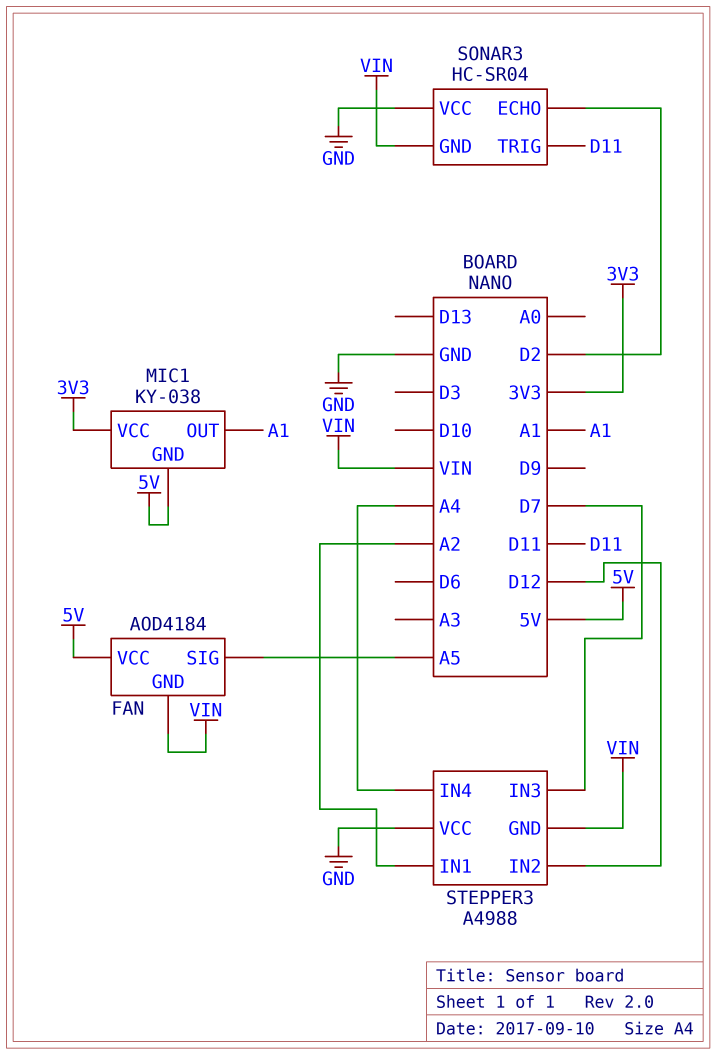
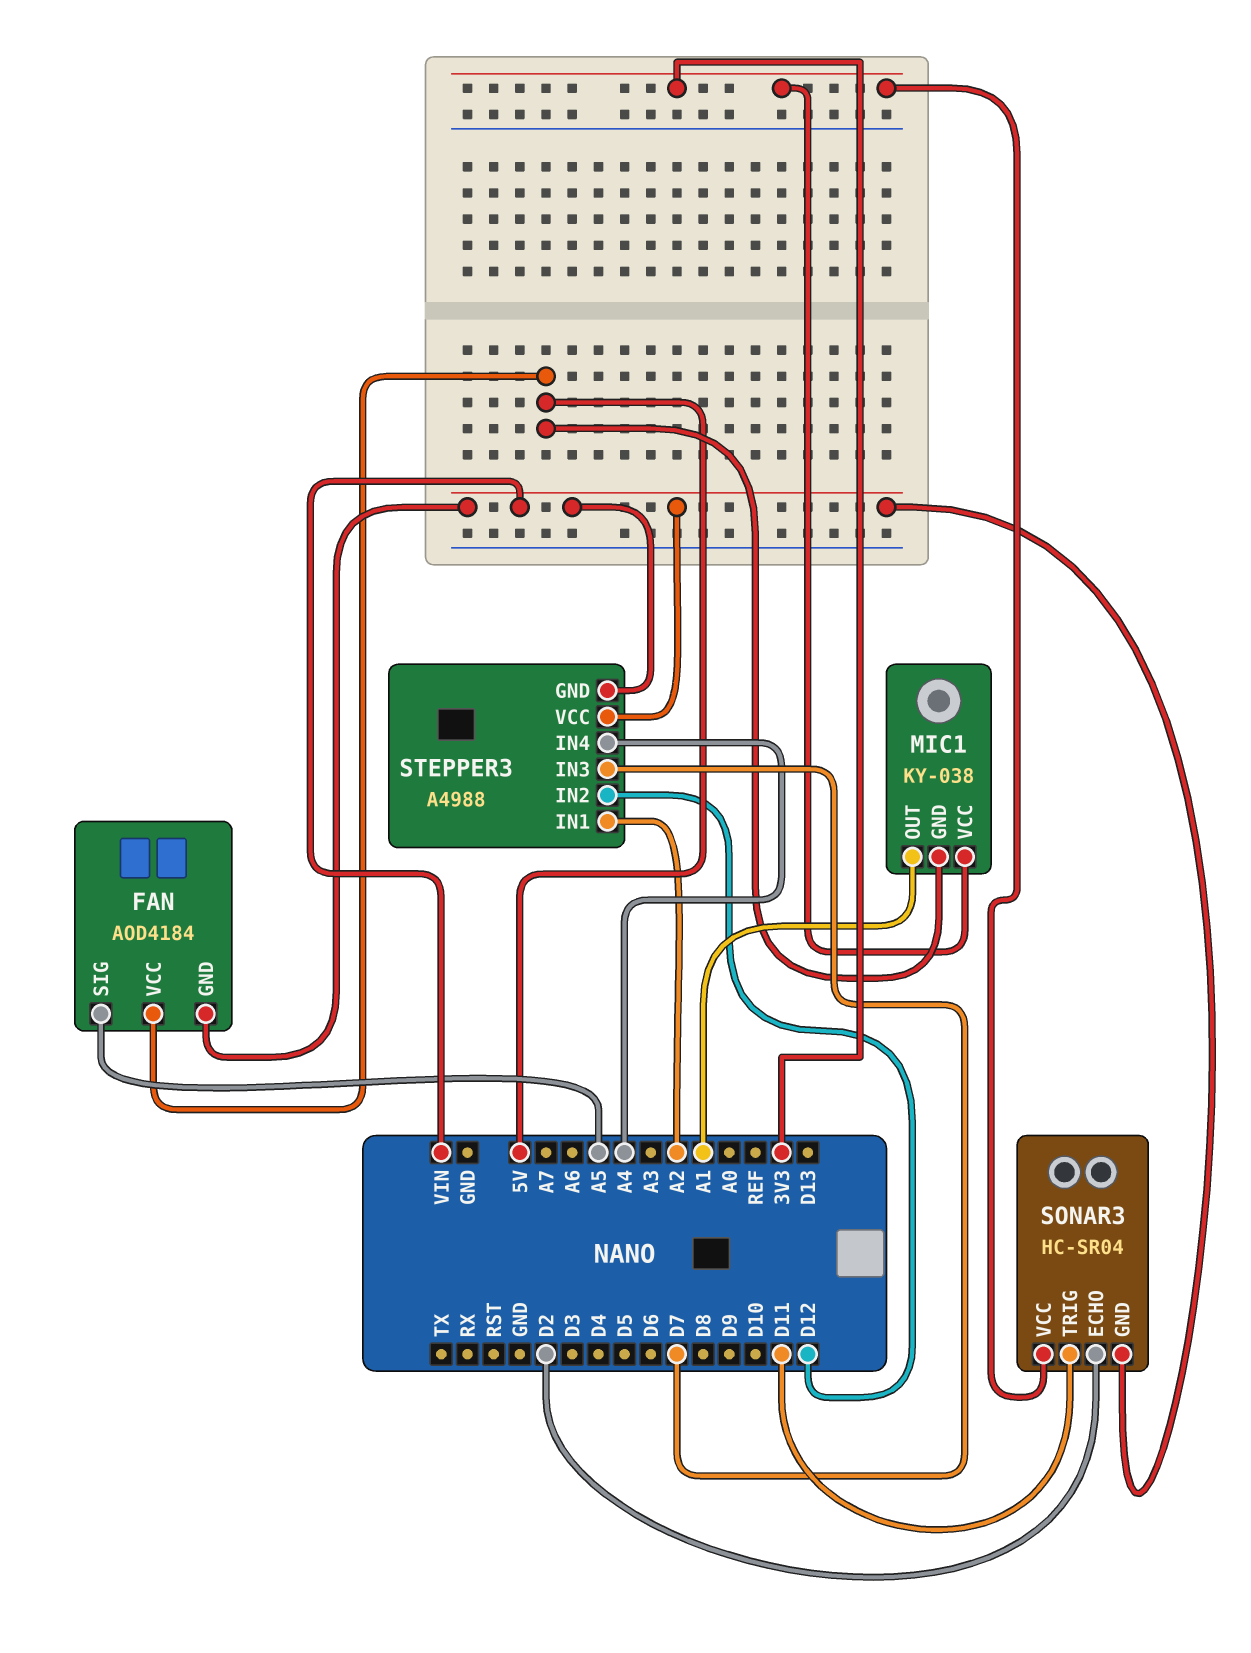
SONAR3 pin VCC: GND -> 3V3
STEPPER3 pin VCC: GND -> VIN

